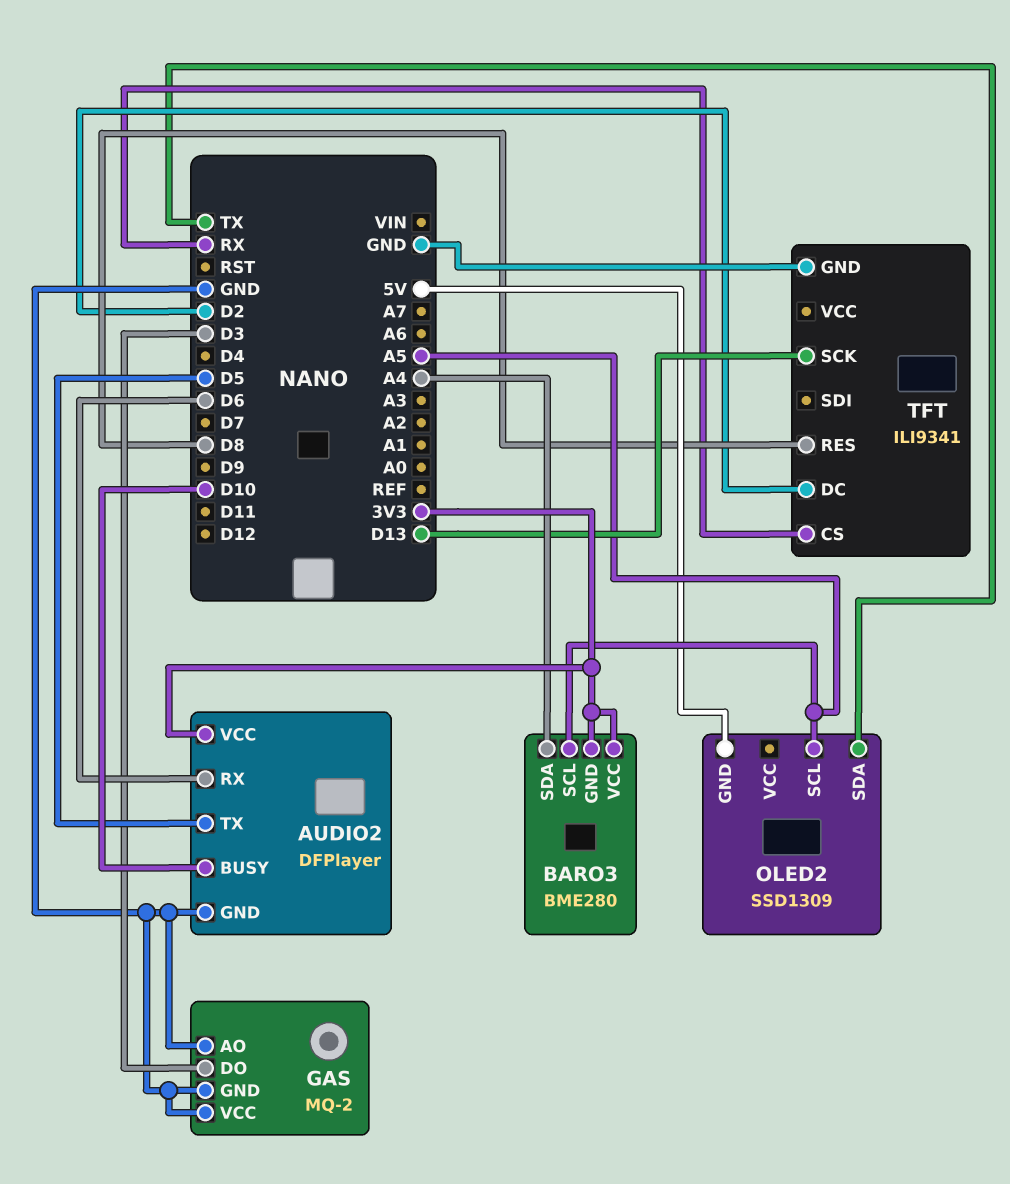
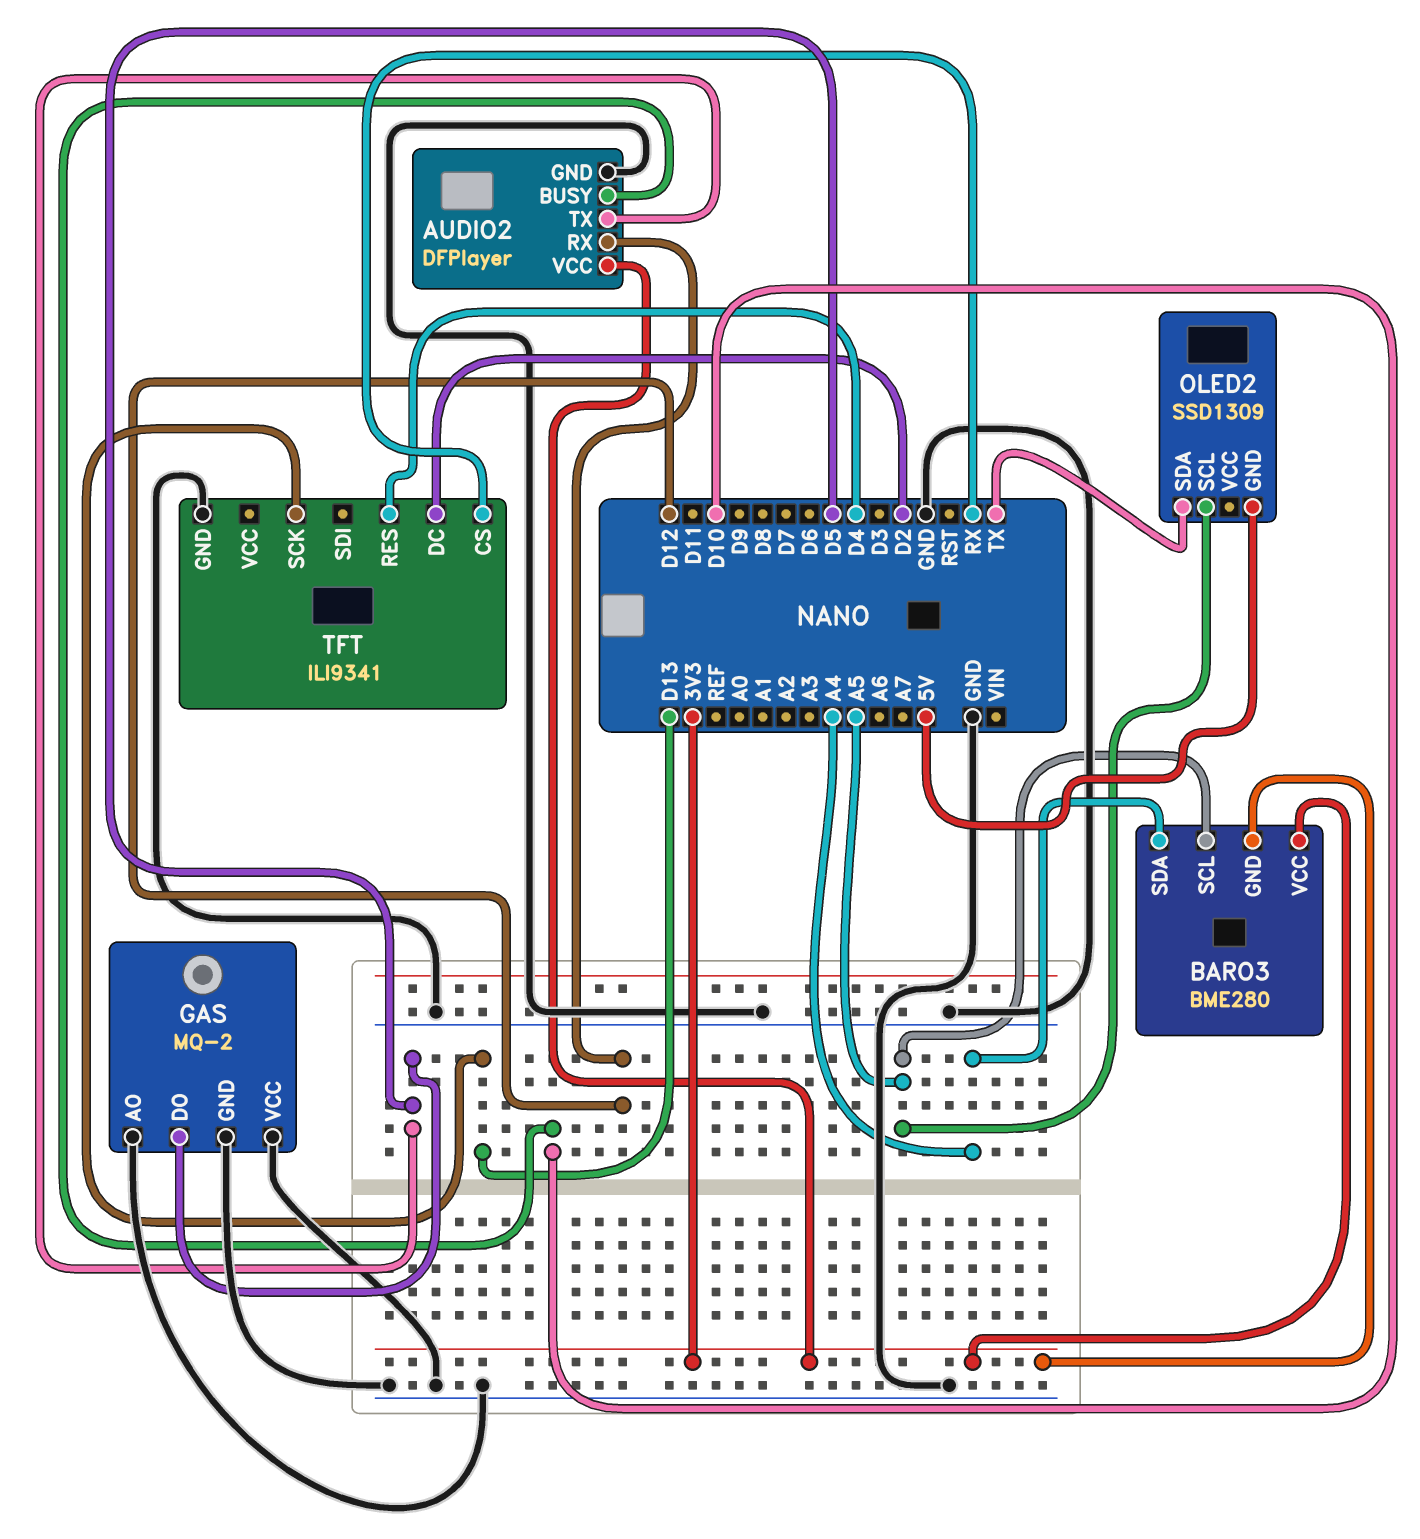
AUDIO2 pin RX: D6 -> D12
GAS pin DO: D3 -> D5
TFT pin RES: D8 -> D4

